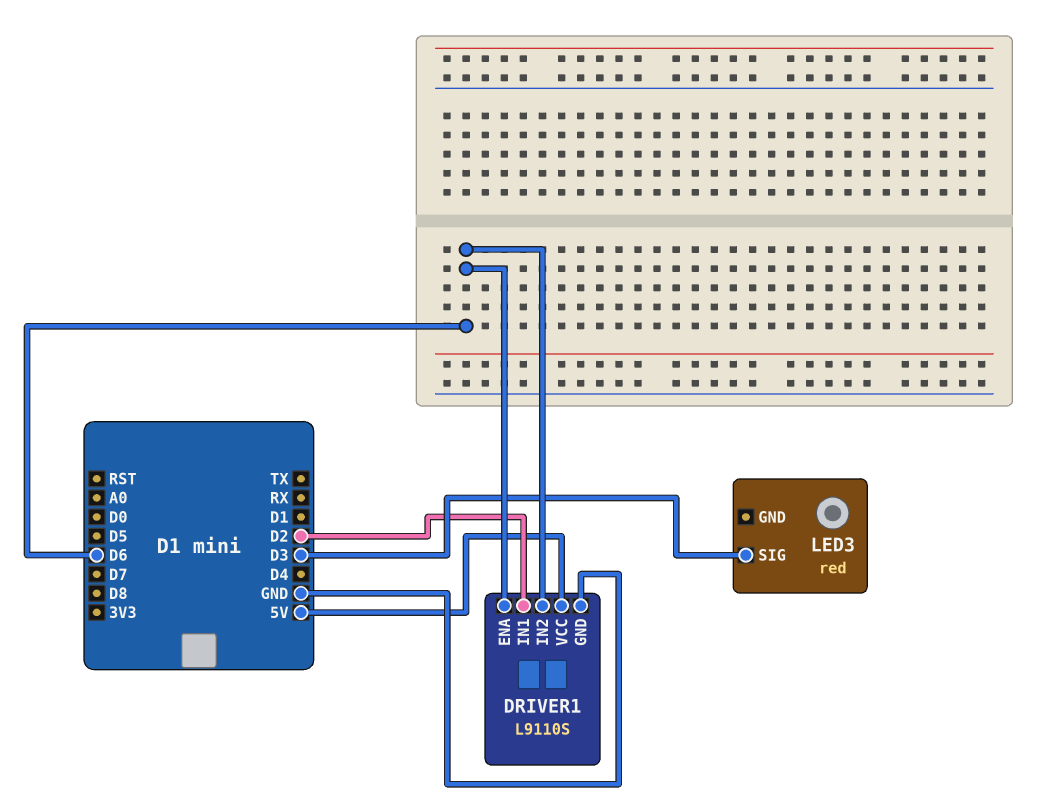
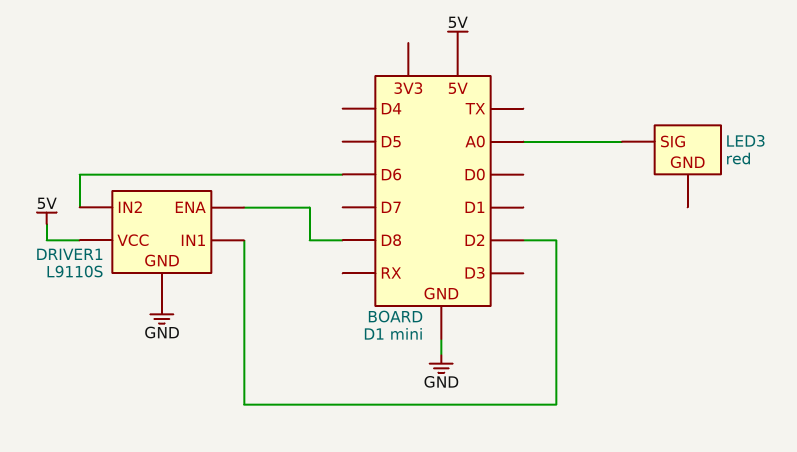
DRIVER1 pin ENA: D6 -> D8
LED3 pin SIG: D3 -> A0

